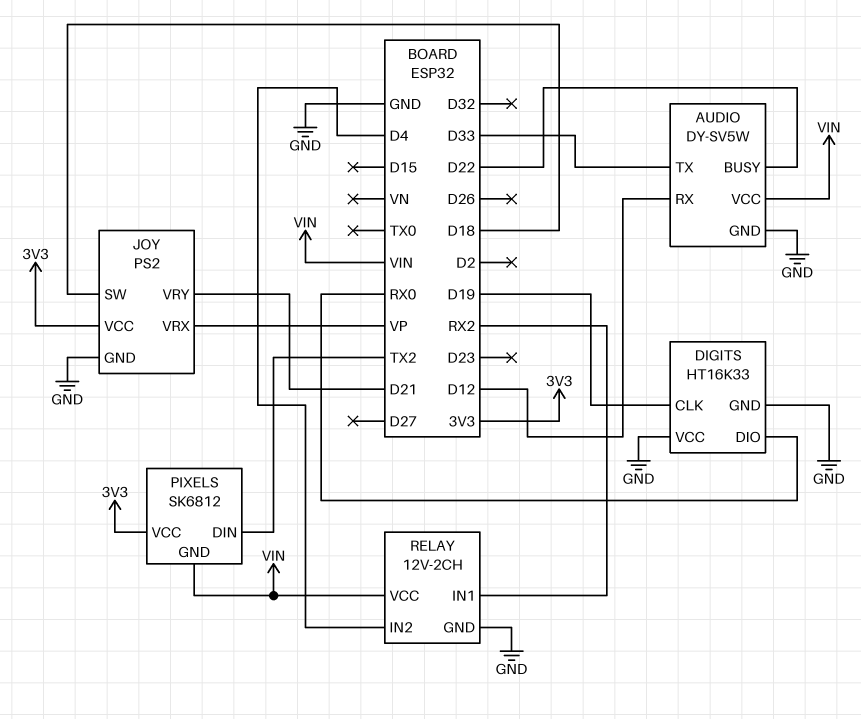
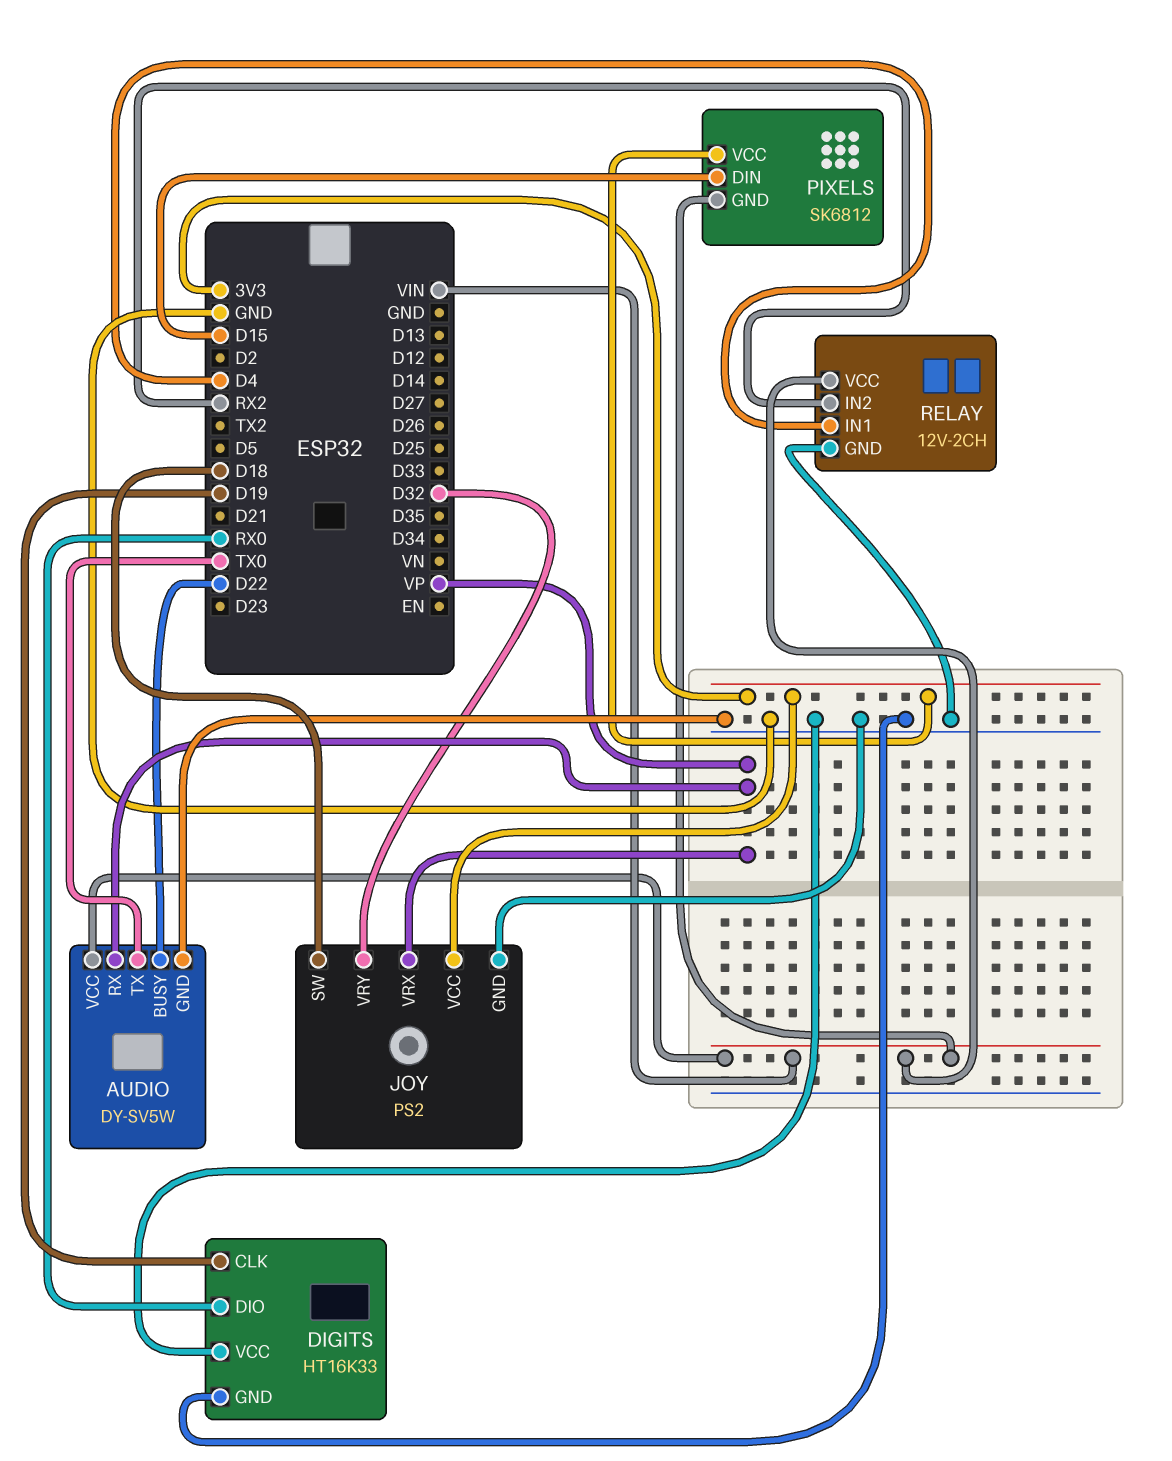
AUDIO pin RX: D12 -> VP
AUDIO pin TX: D33 -> TX0
JOY pin VRY: D21 -> D32
PIXELS pin DIN: TX2 -> D15
RELAY pin IN1: RX2 -> D4
RELAY pin IN2: D4 -> RX2

